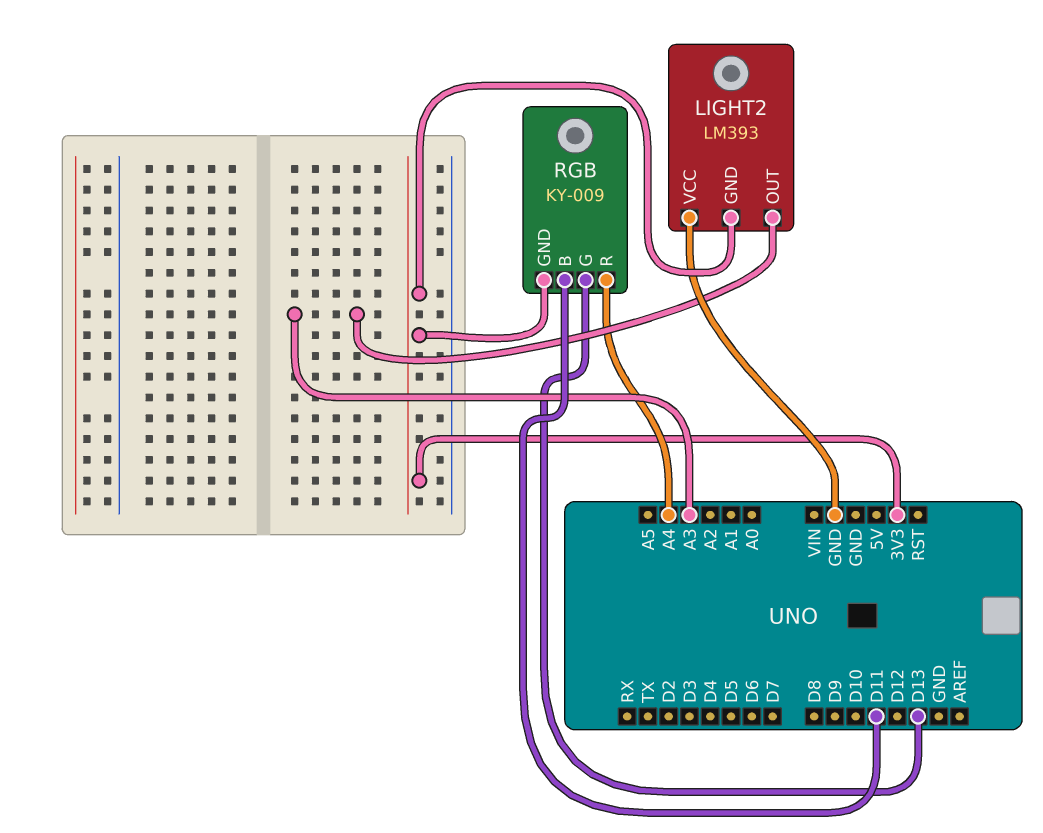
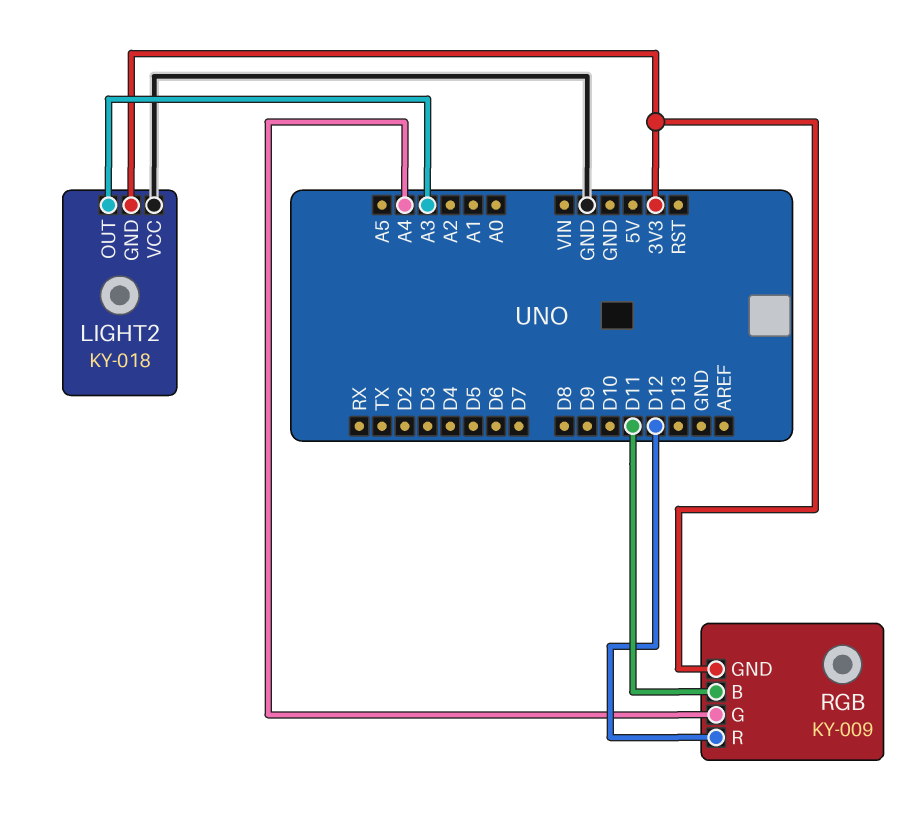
LIGHT2: LM393 -> KY-018
RGB pin G: D13 -> A4
RGB pin R: A4 -> D12

